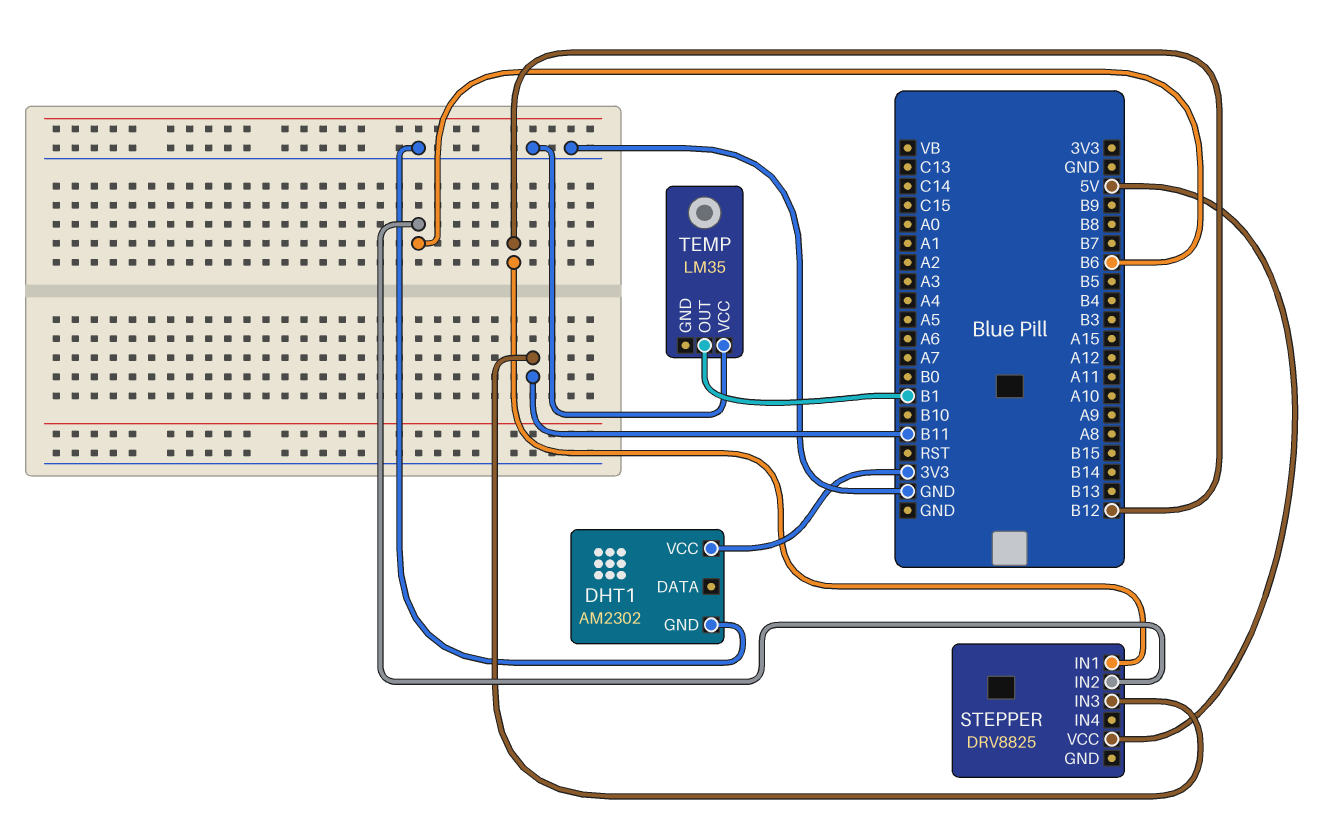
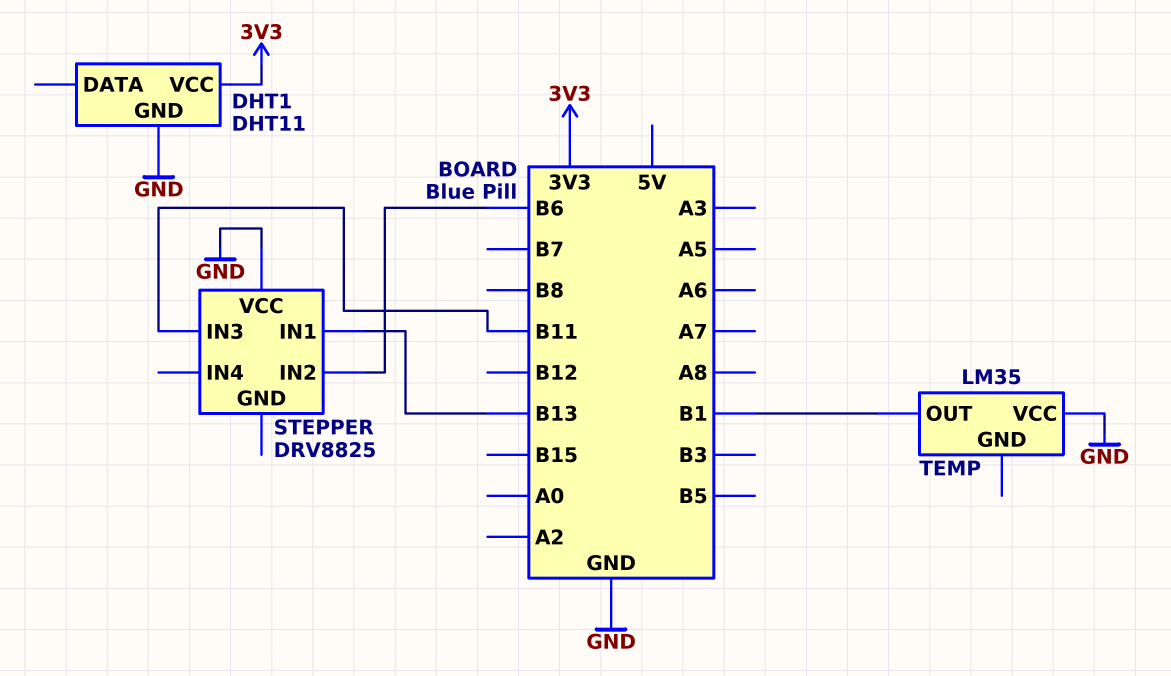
DHT1: AM2302 -> DHT11
STEPPER pin IN1: B12 -> B13
STEPPER pin VCC: 5V -> GND

